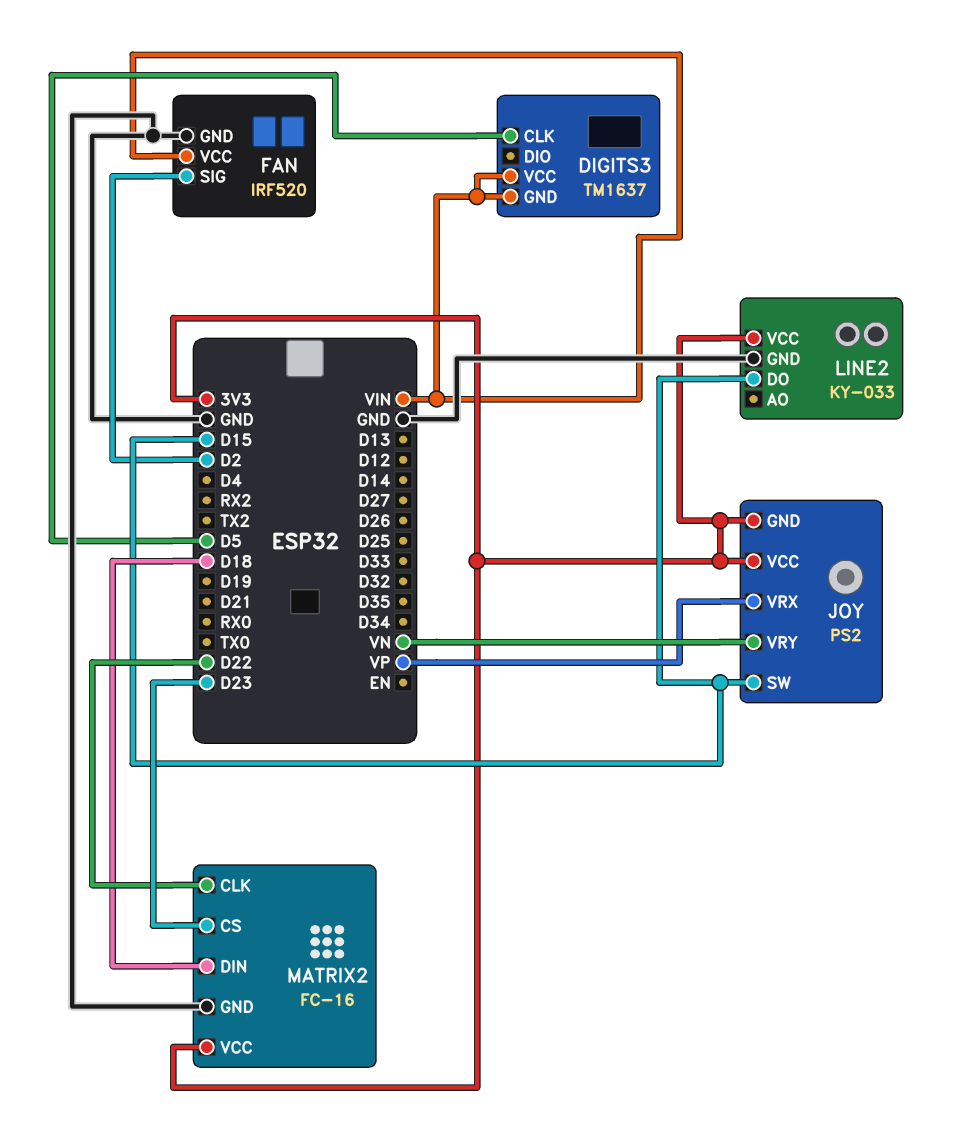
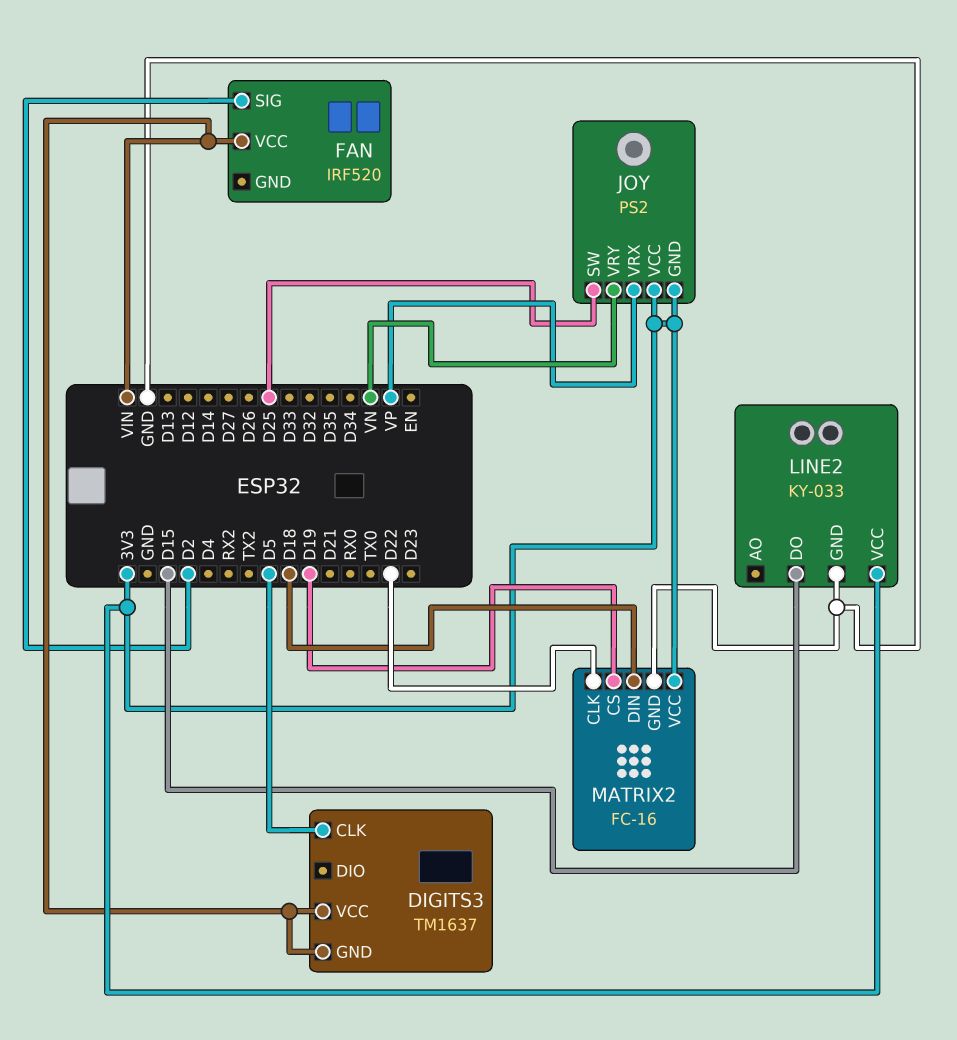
FAN pin GND: GND -> none
JOY pin SW: D15 -> D25
MATRIX2 pin CS: D23 -> D19

